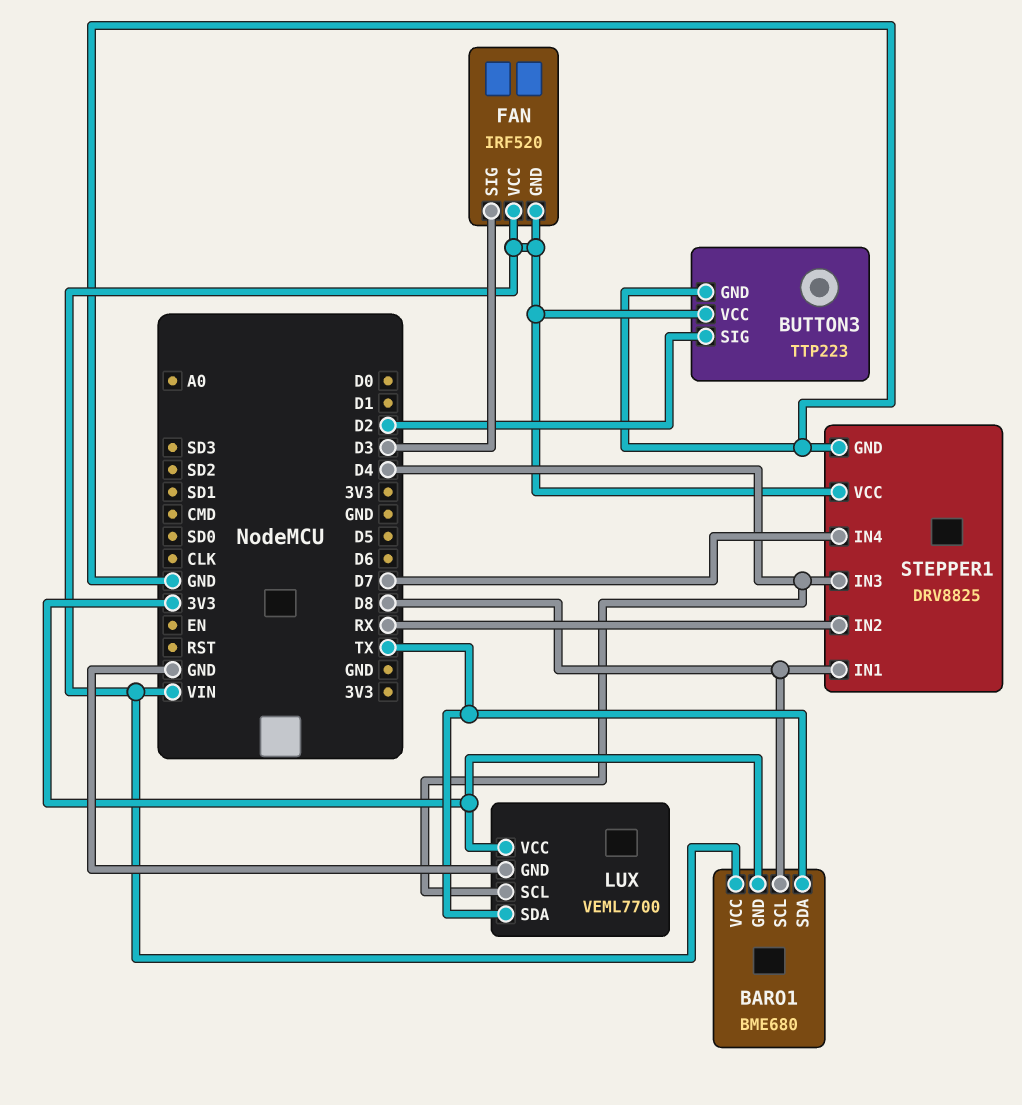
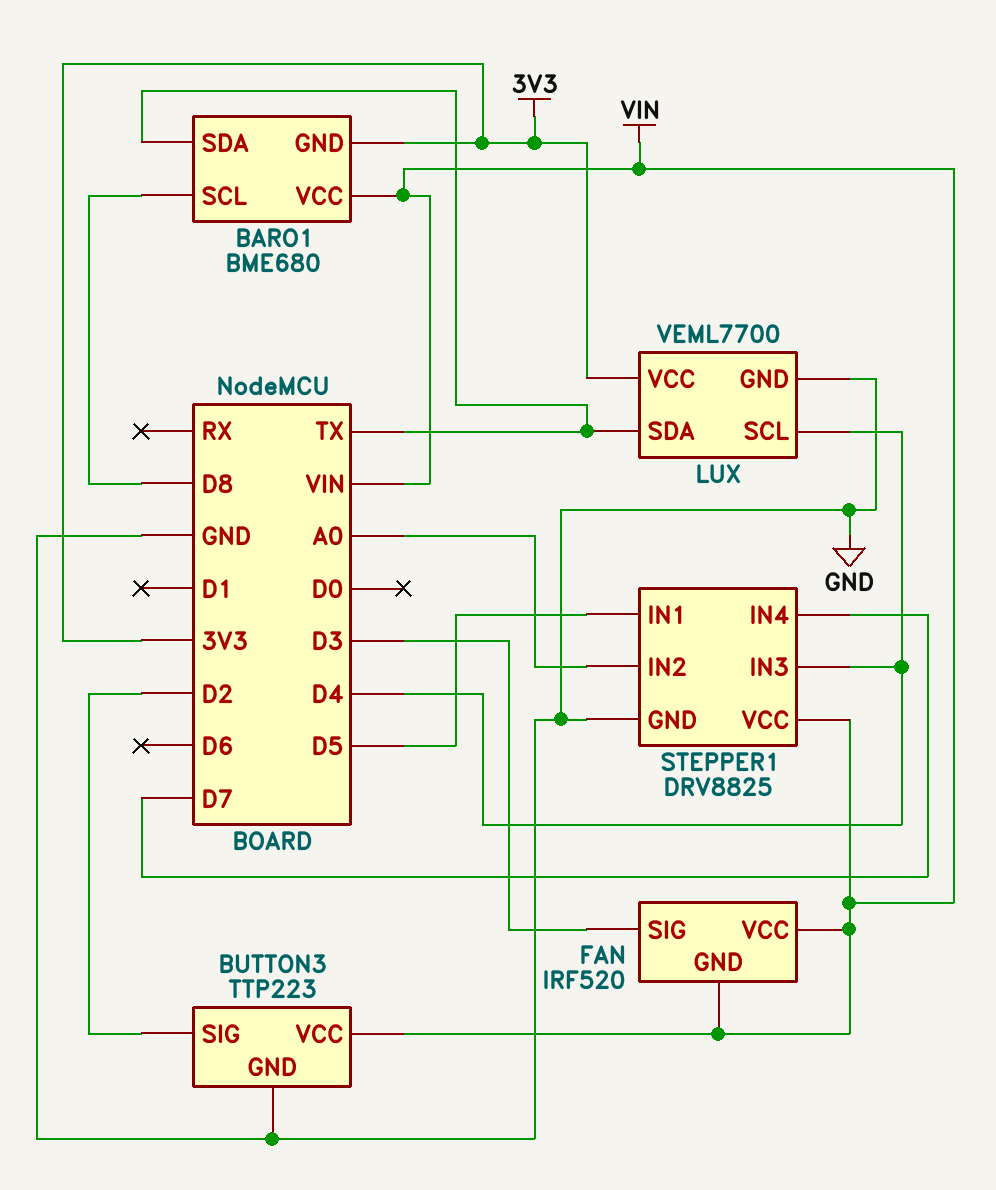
STEPPER1 pin IN1: D8 -> D5
STEPPER1 pin IN2: RX -> A0

